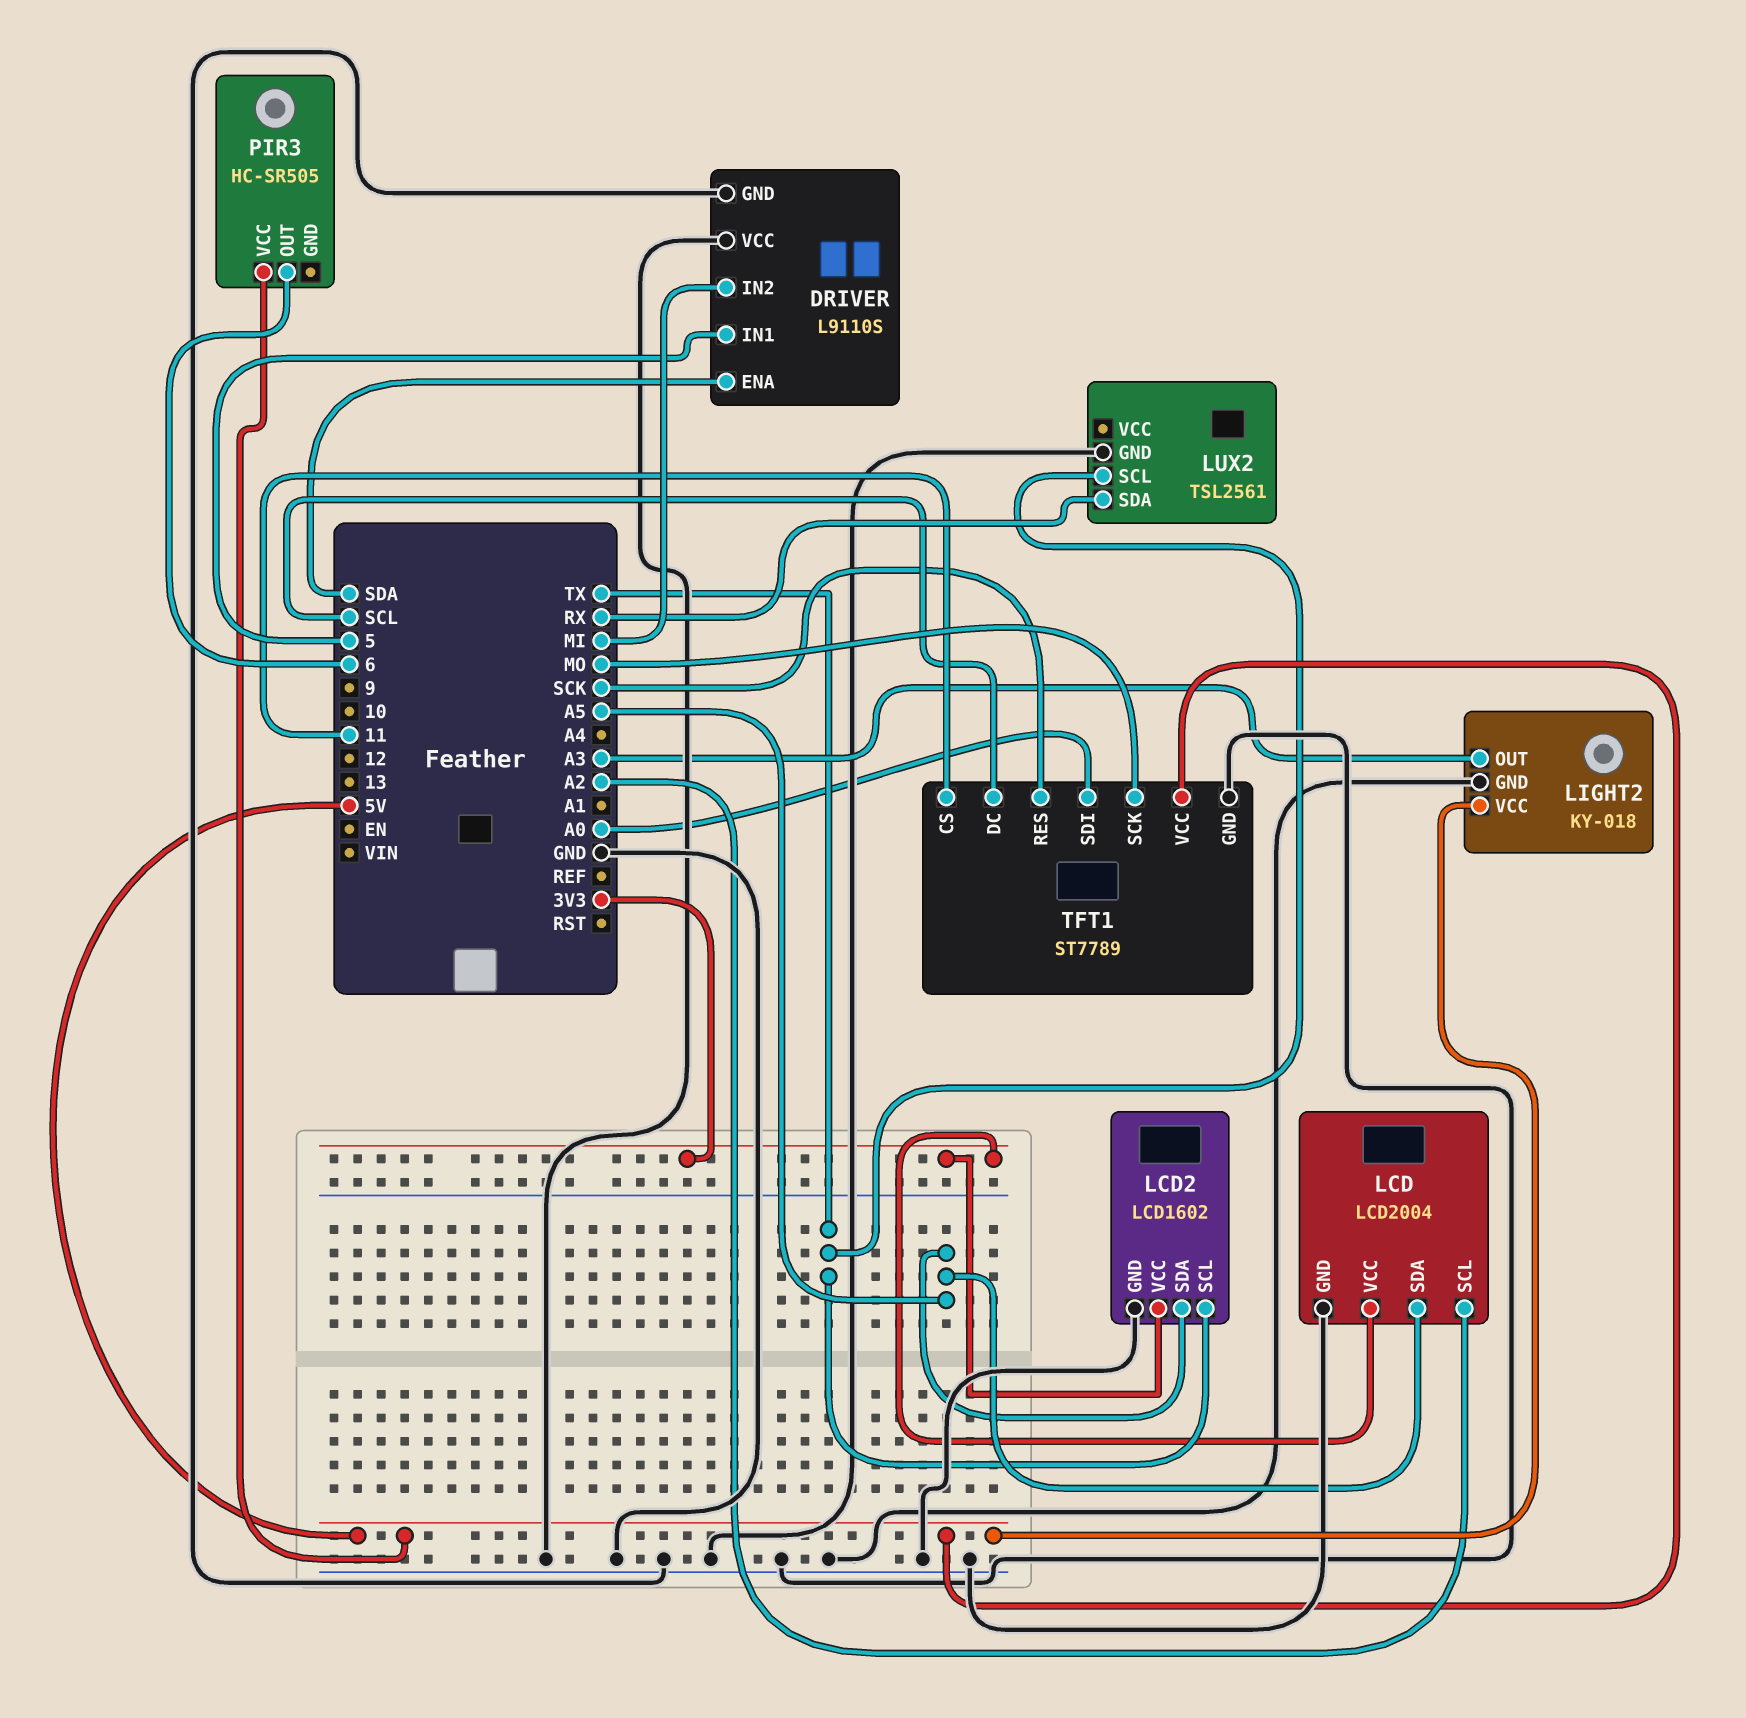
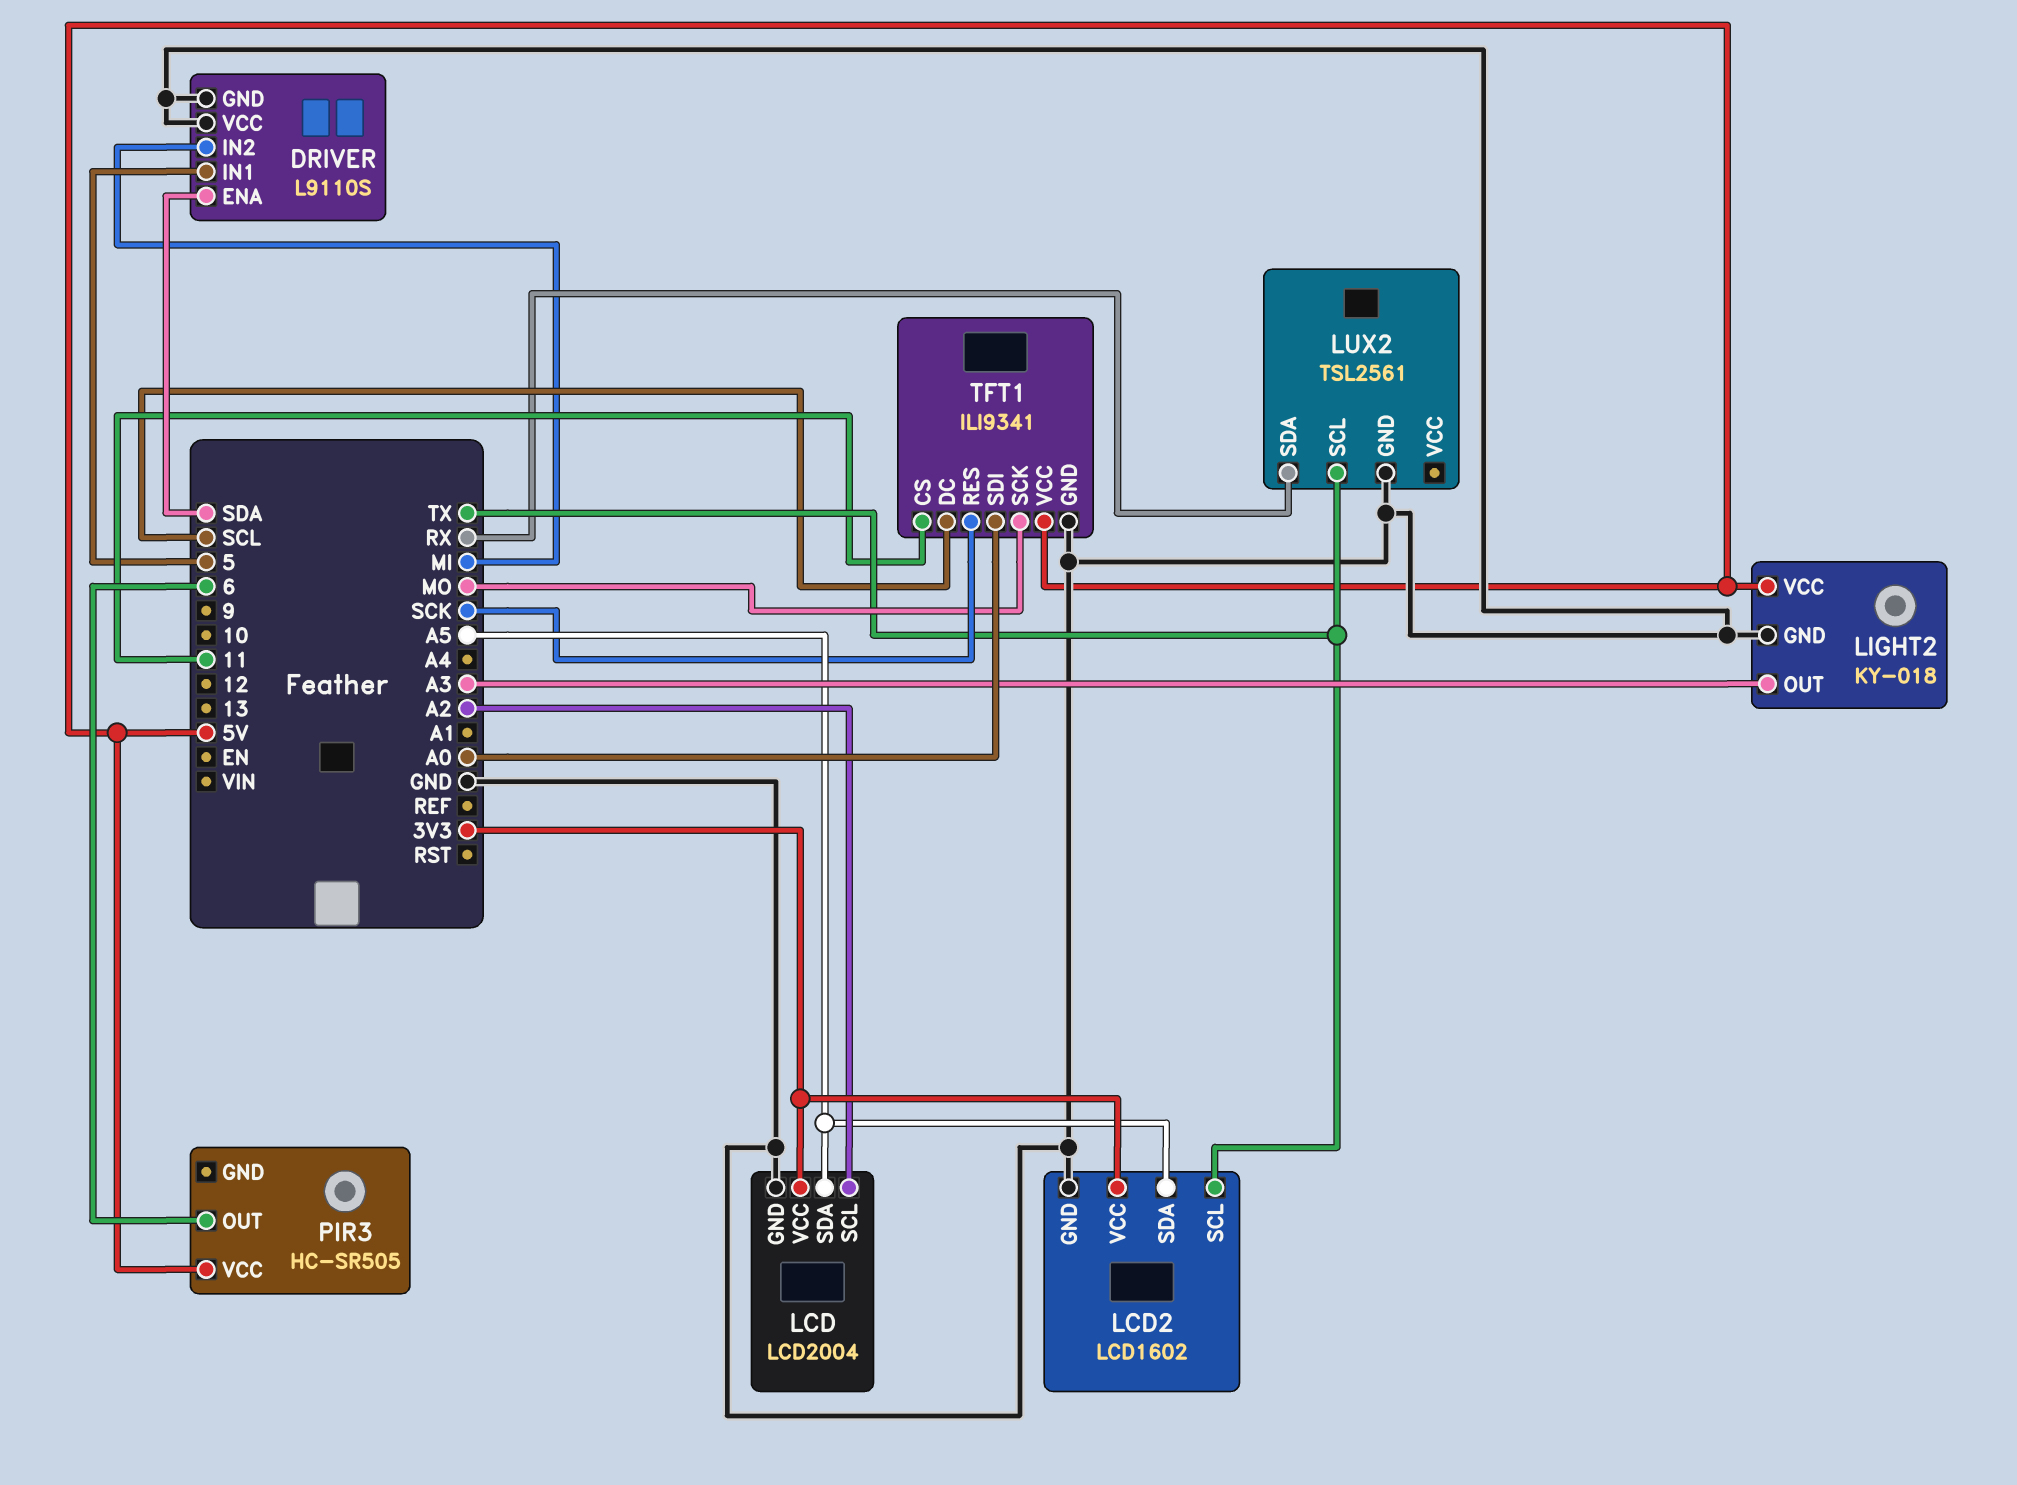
TFT1: ST7789 -> ILI9341

